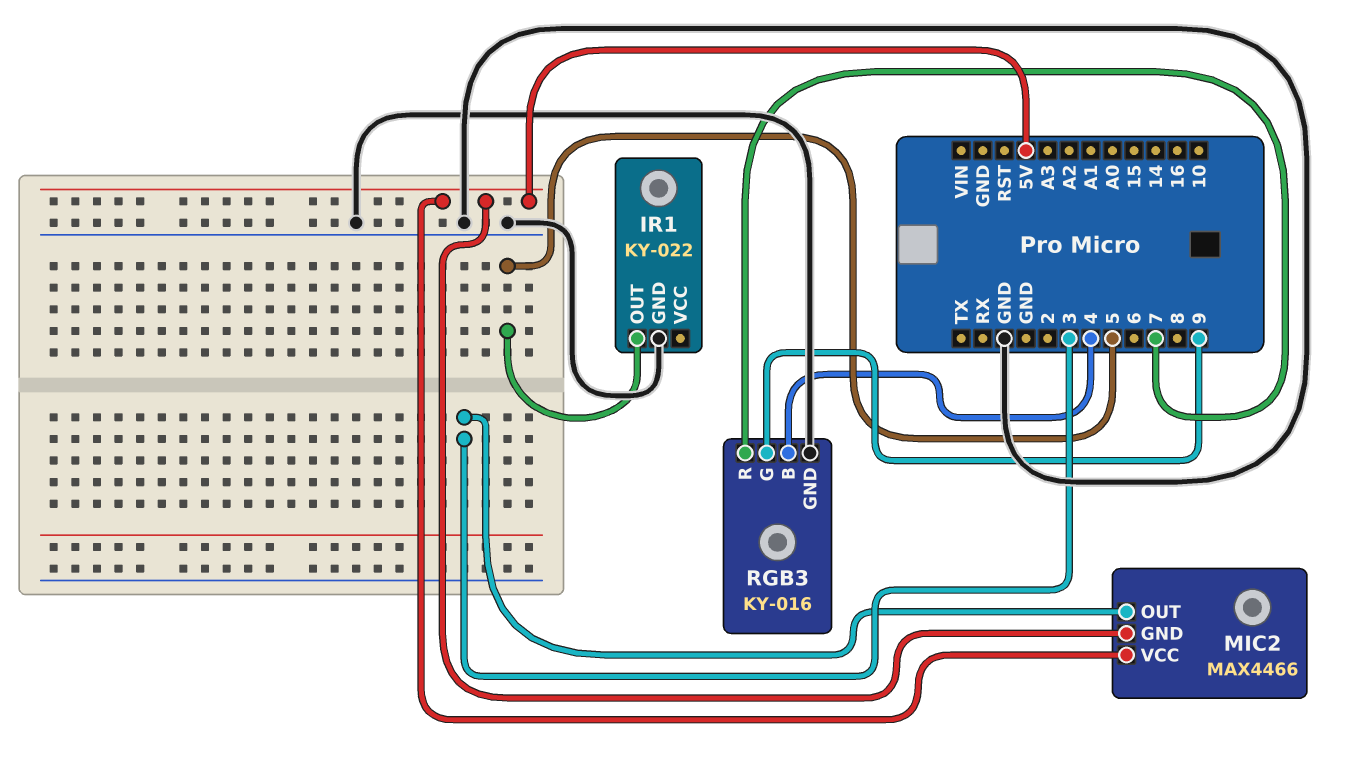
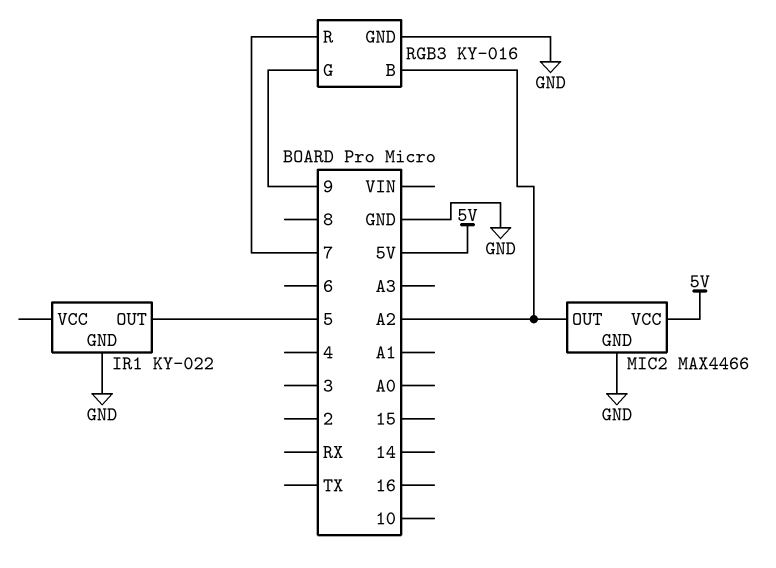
MIC2 pin GND: 5V -> GND
MIC2 pin OUT: 3 -> A2
RGB3 pin B: 4 -> A2

